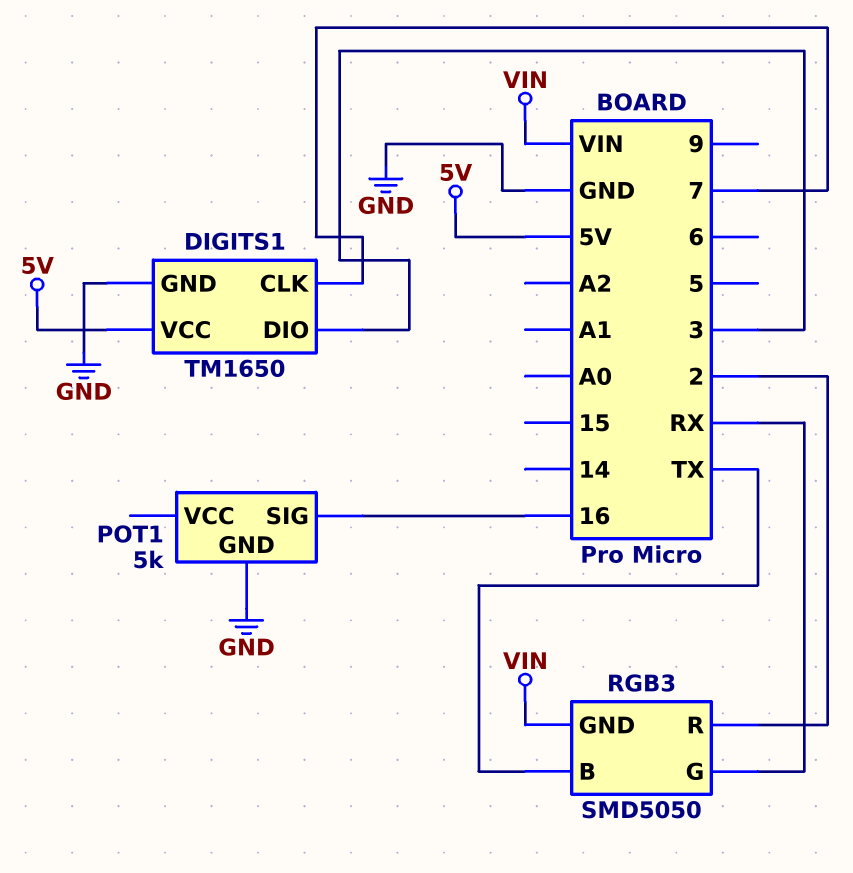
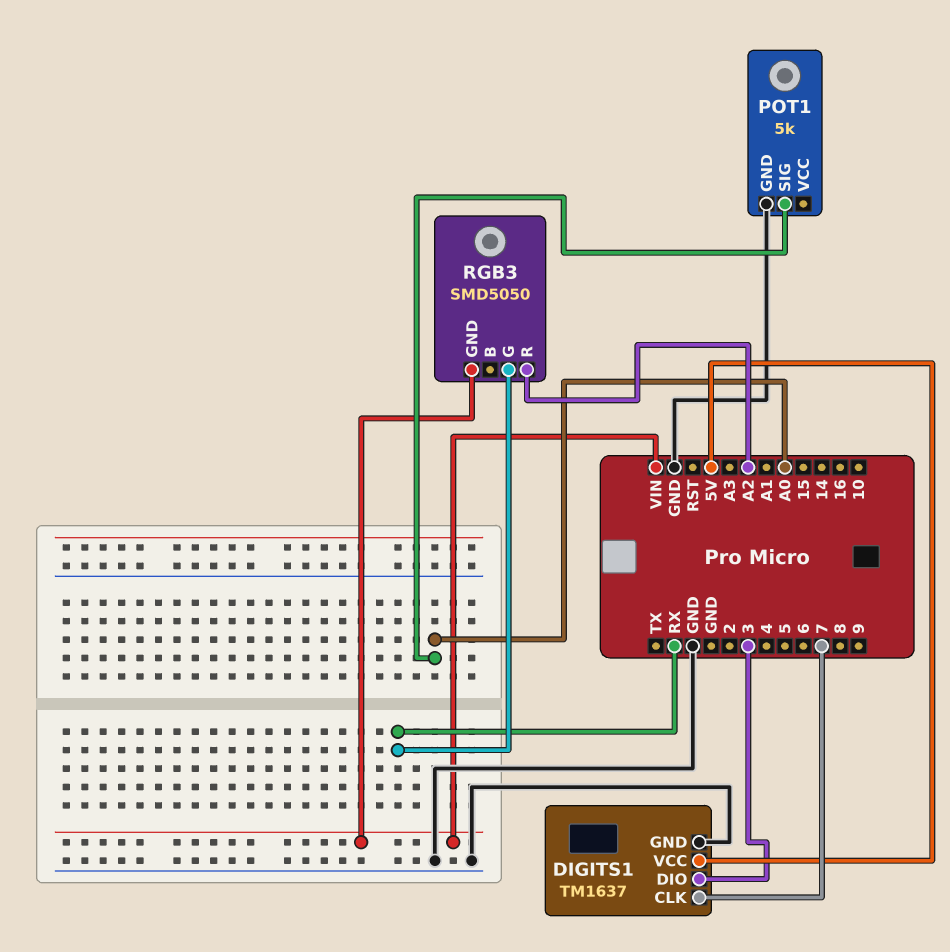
DIGITS1: TM1650 -> TM1637
POT1 pin SIG: 16 -> A0
RGB3 pin B: TX -> none
RGB3 pin R: 2 -> A2

